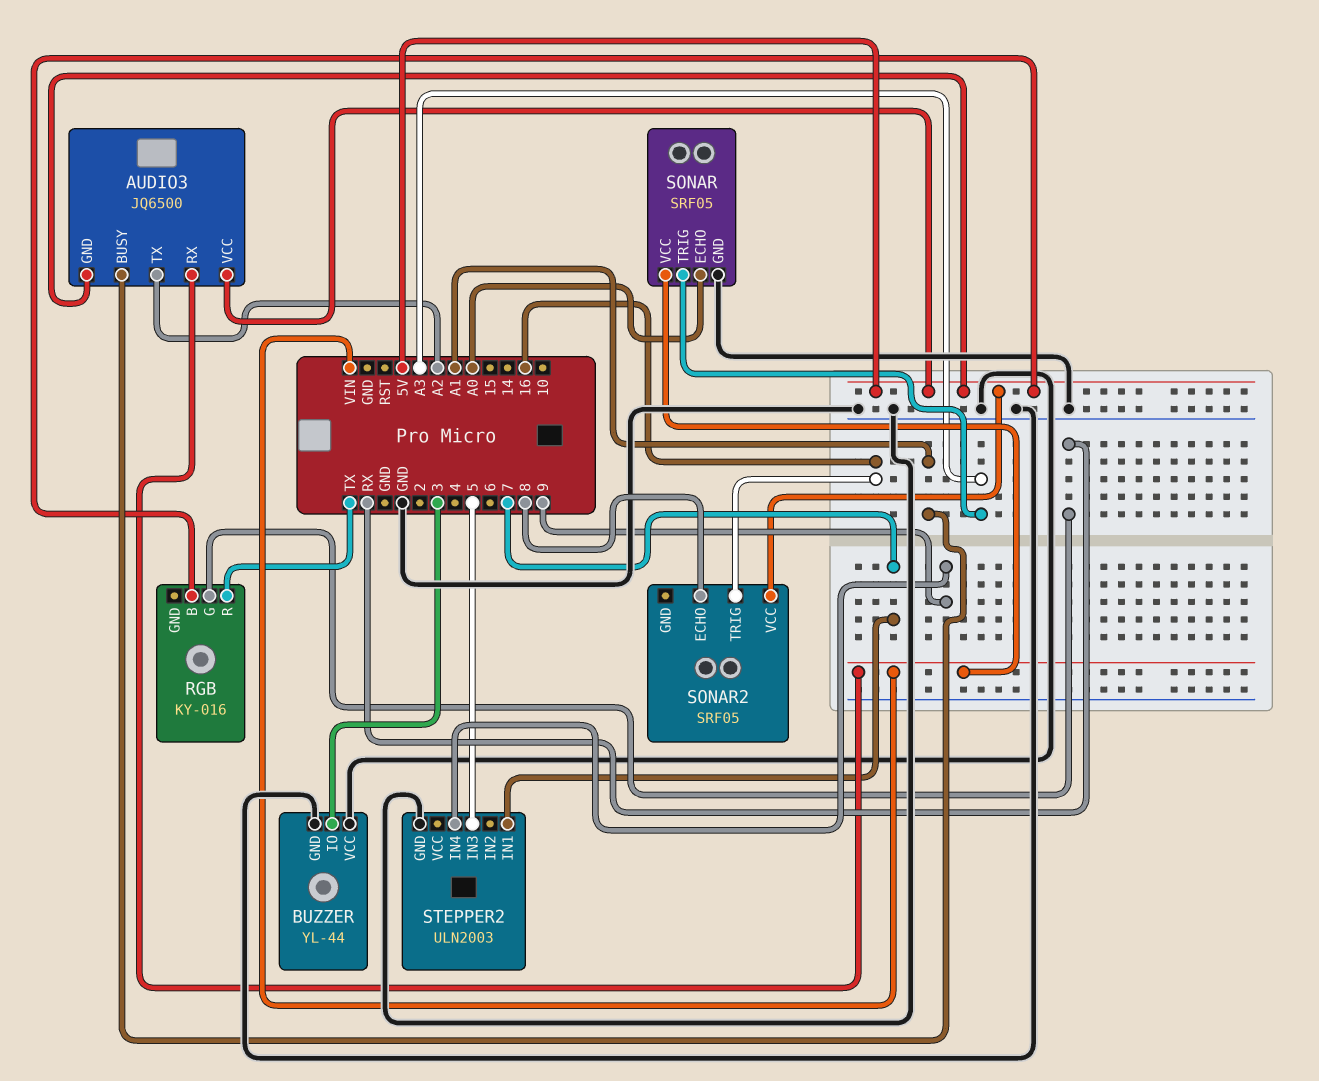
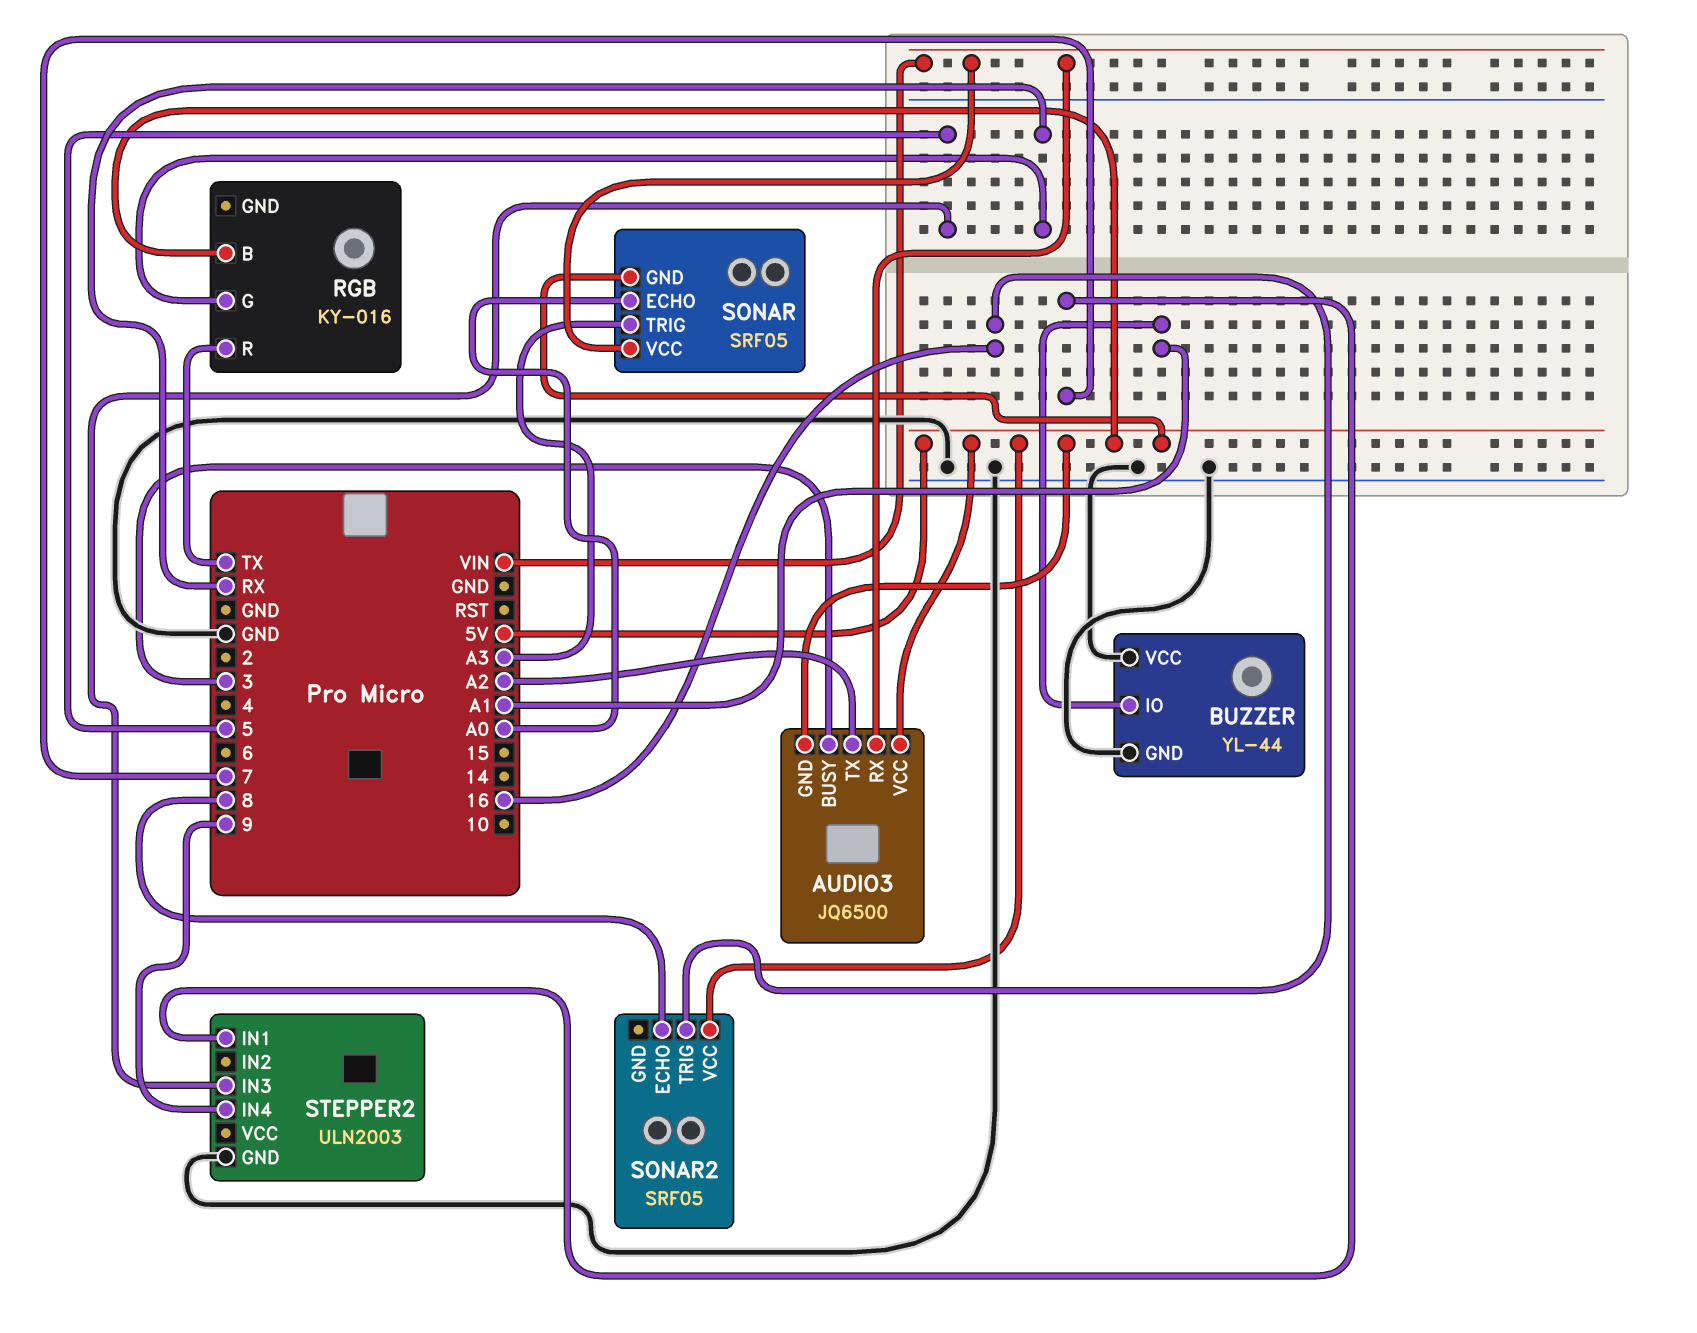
AUDIO3 pin BUSY: A1 -> 3
BUZZER pin IO: 3 -> A1
SONAR pin GND: GND -> 5V

